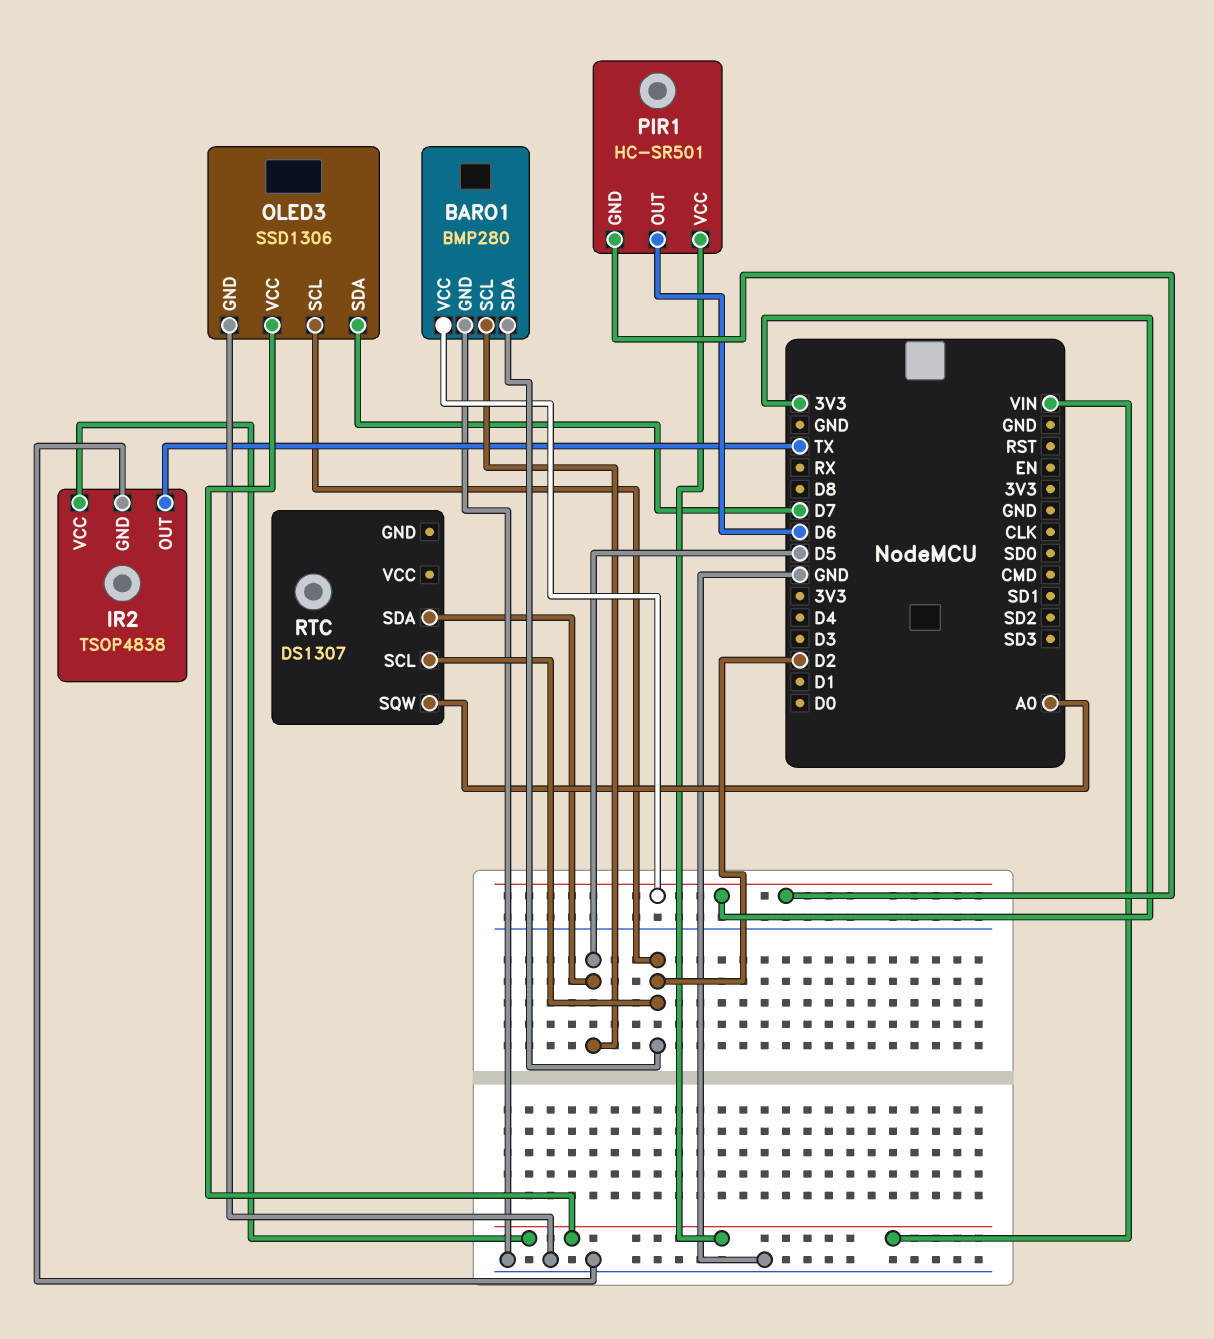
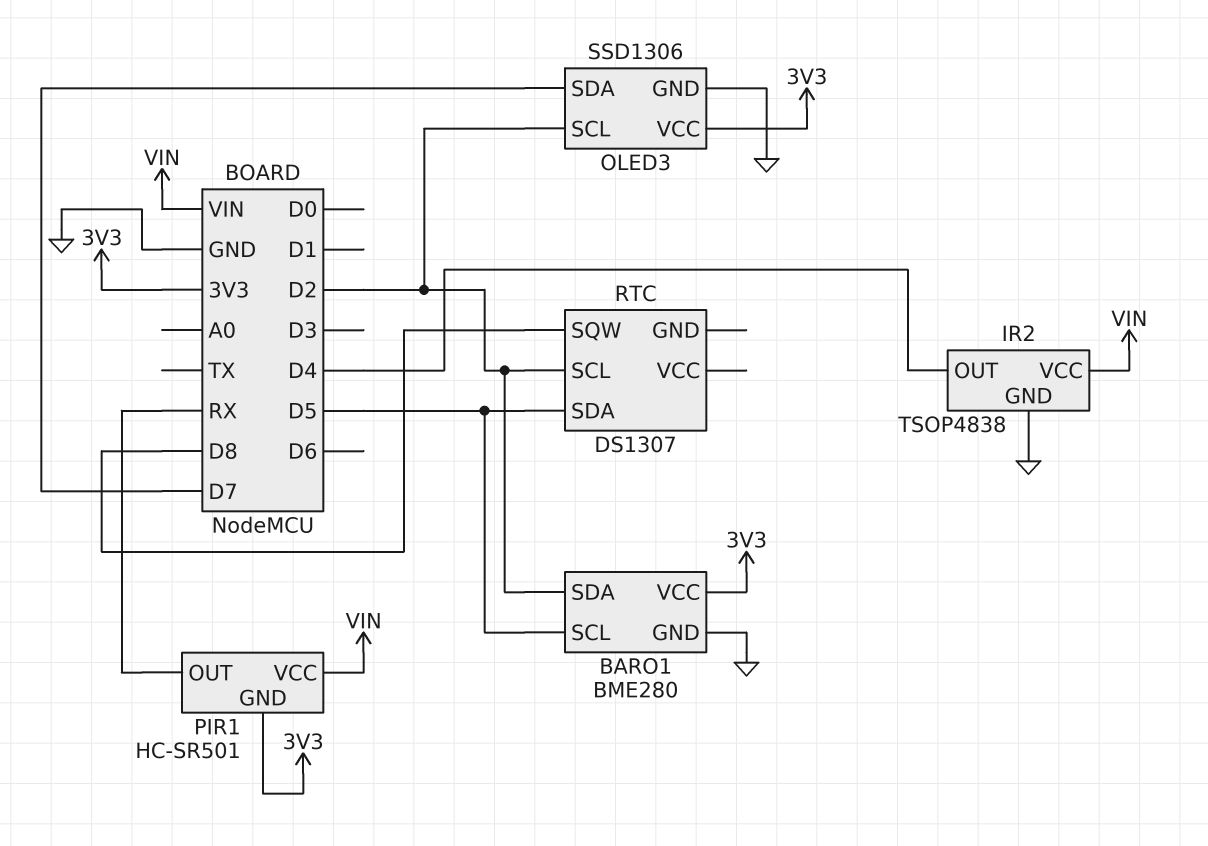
BARO1: BMP280 -> BME280
IR2 pin OUT: TX -> D4
OLED3 pin VCC: VIN -> 3V3
PIR1 pin OUT: D6 -> RX
RTC pin SQW: A0 -> D8

